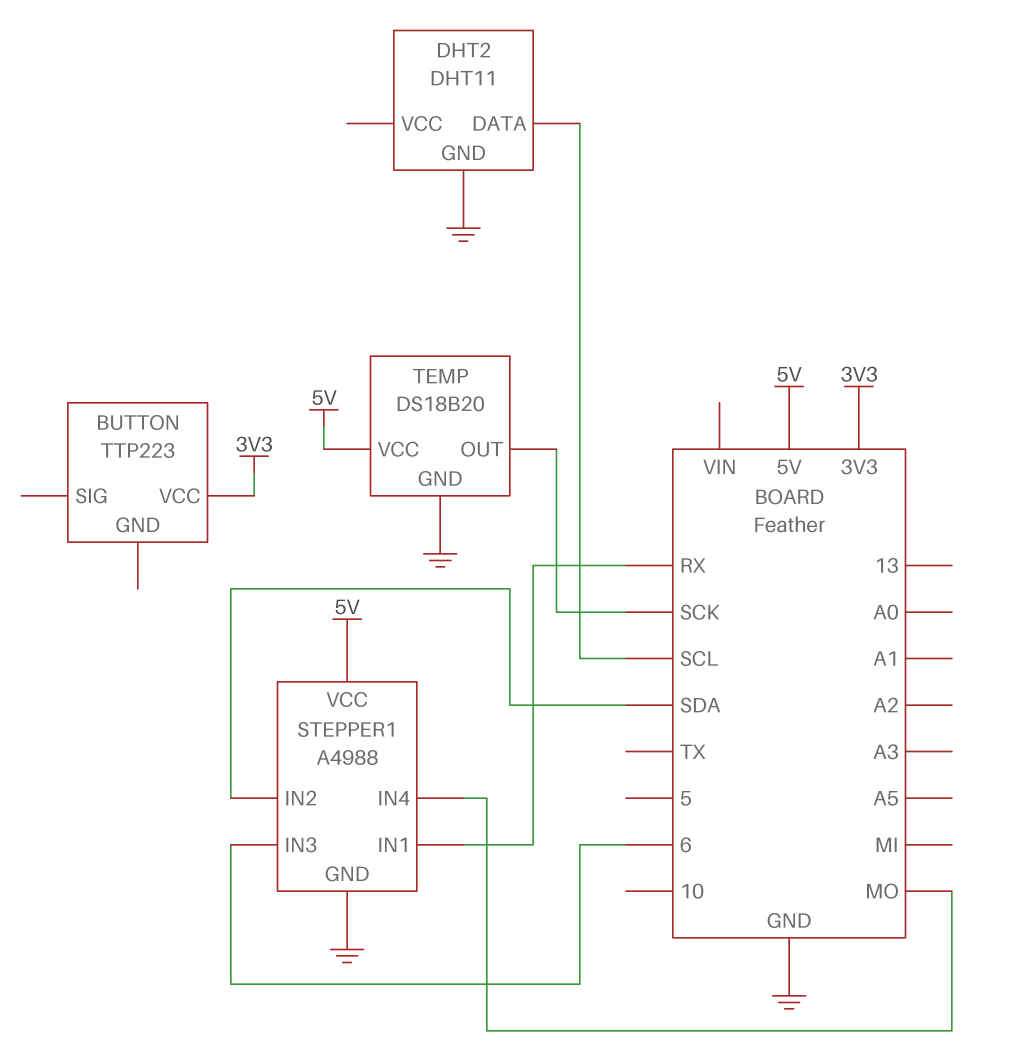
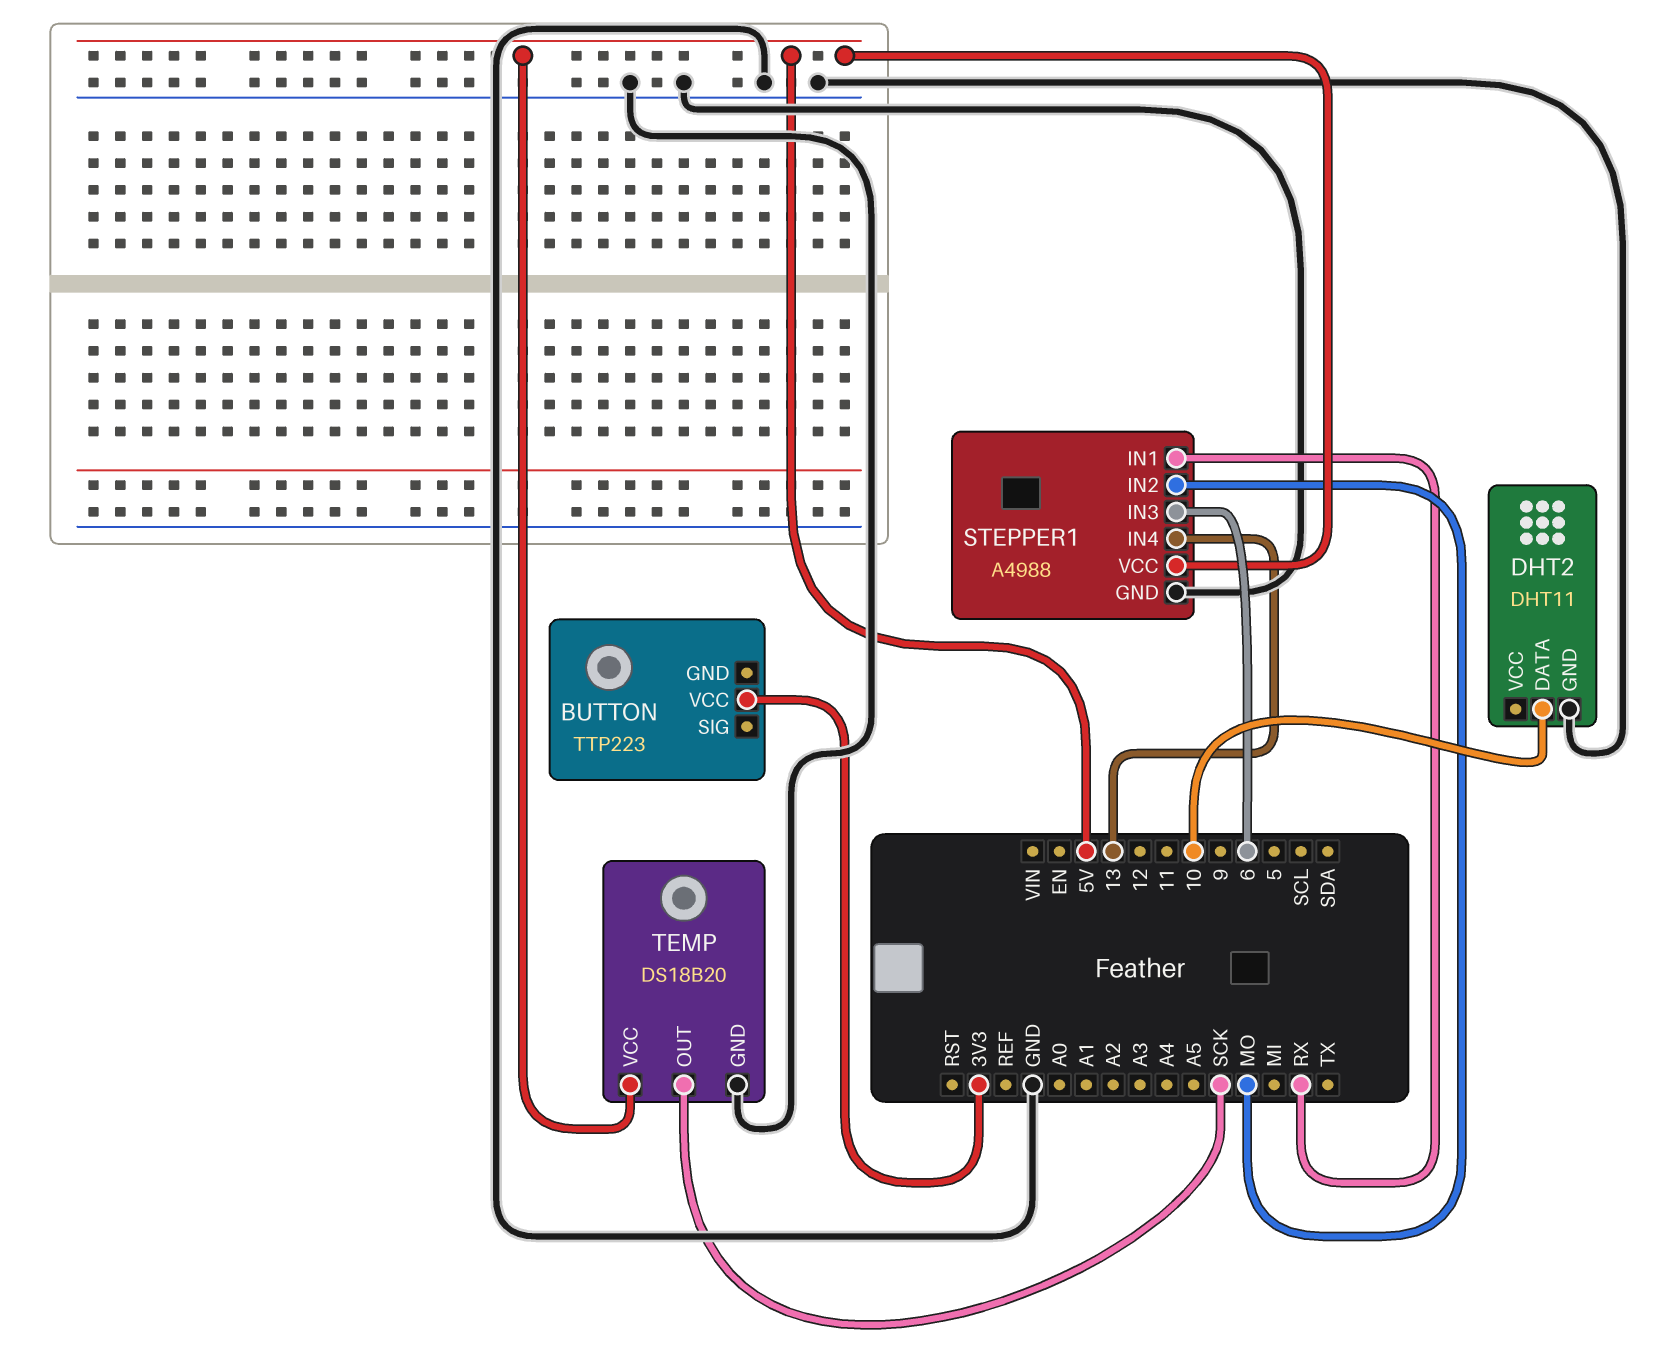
DHT2 pin DATA: SCL -> 10
STEPPER1 pin IN2: SDA -> MO
STEPPER1 pin IN4: MO -> 13

